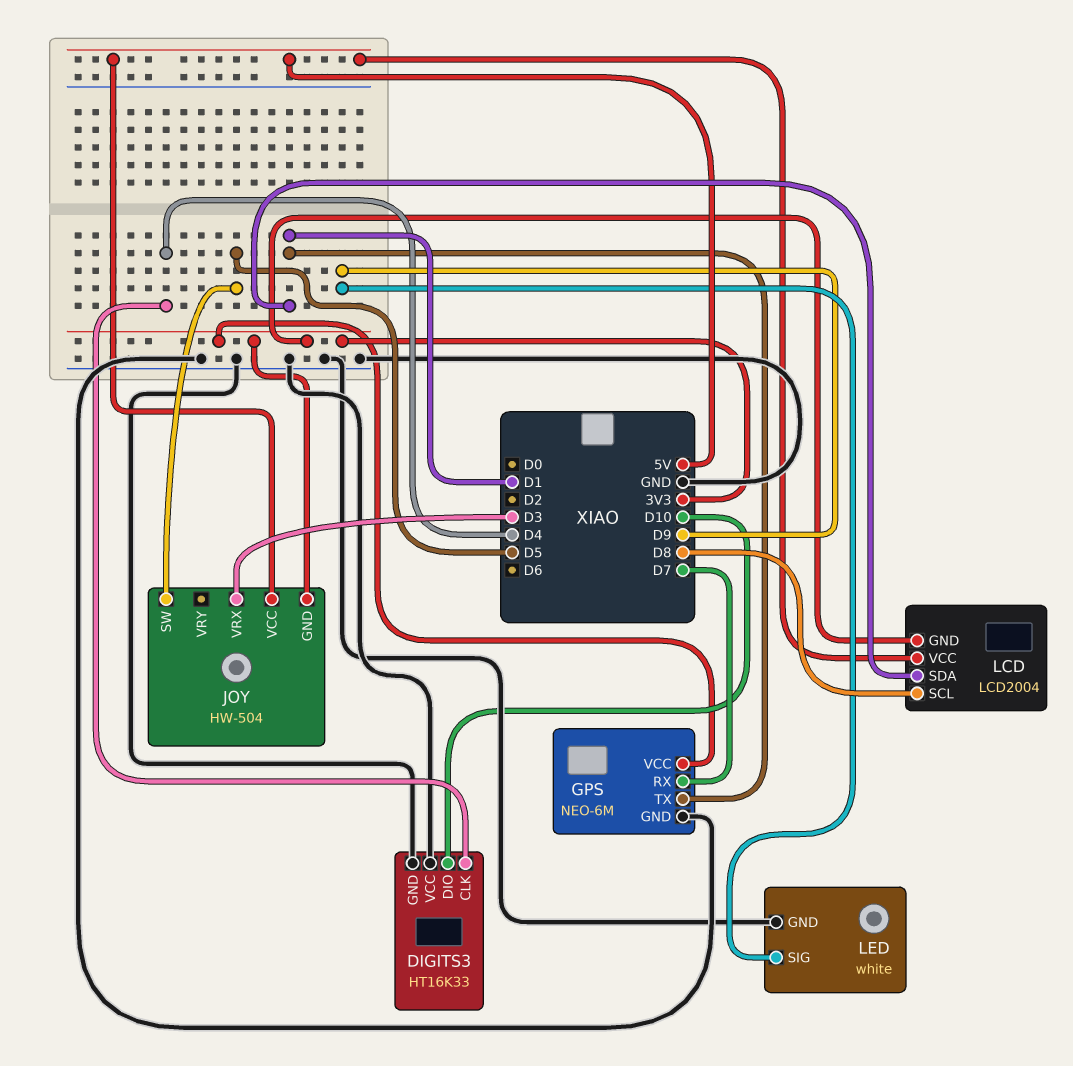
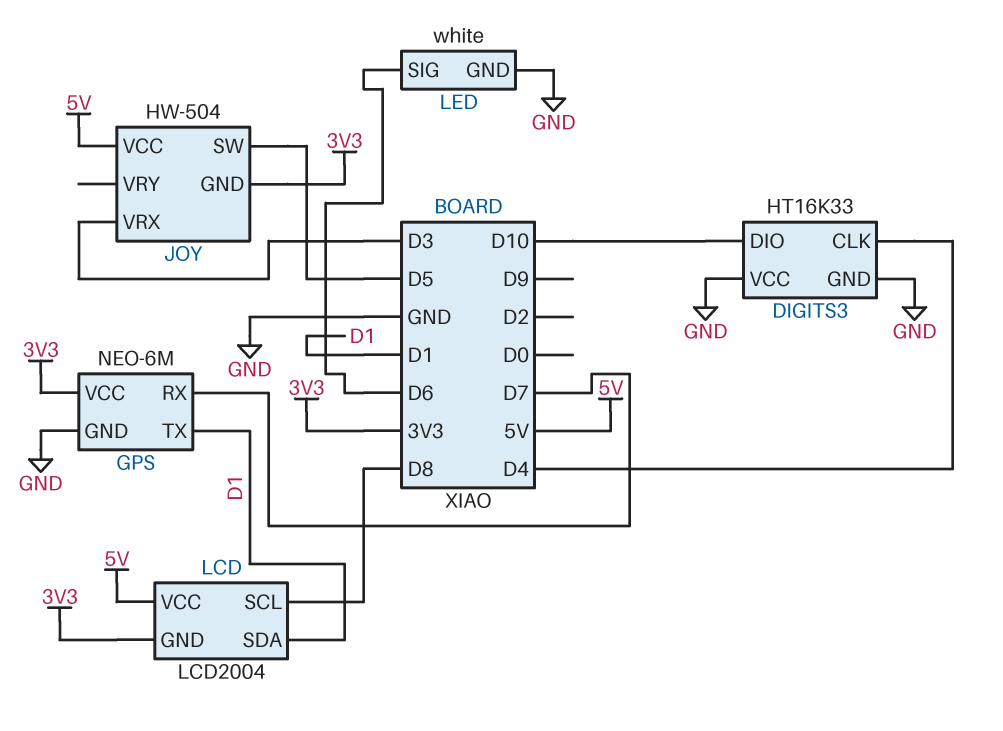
LED pin SIG: D9 -> D6

